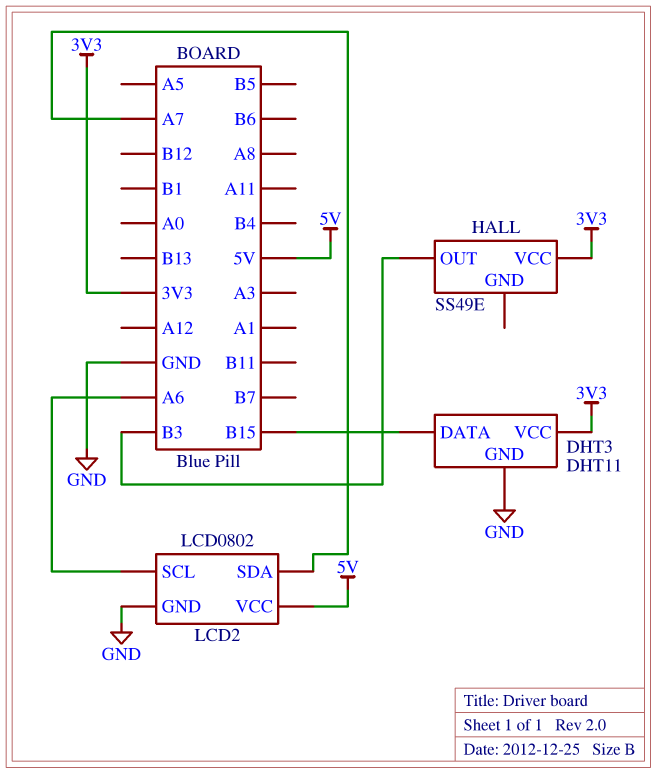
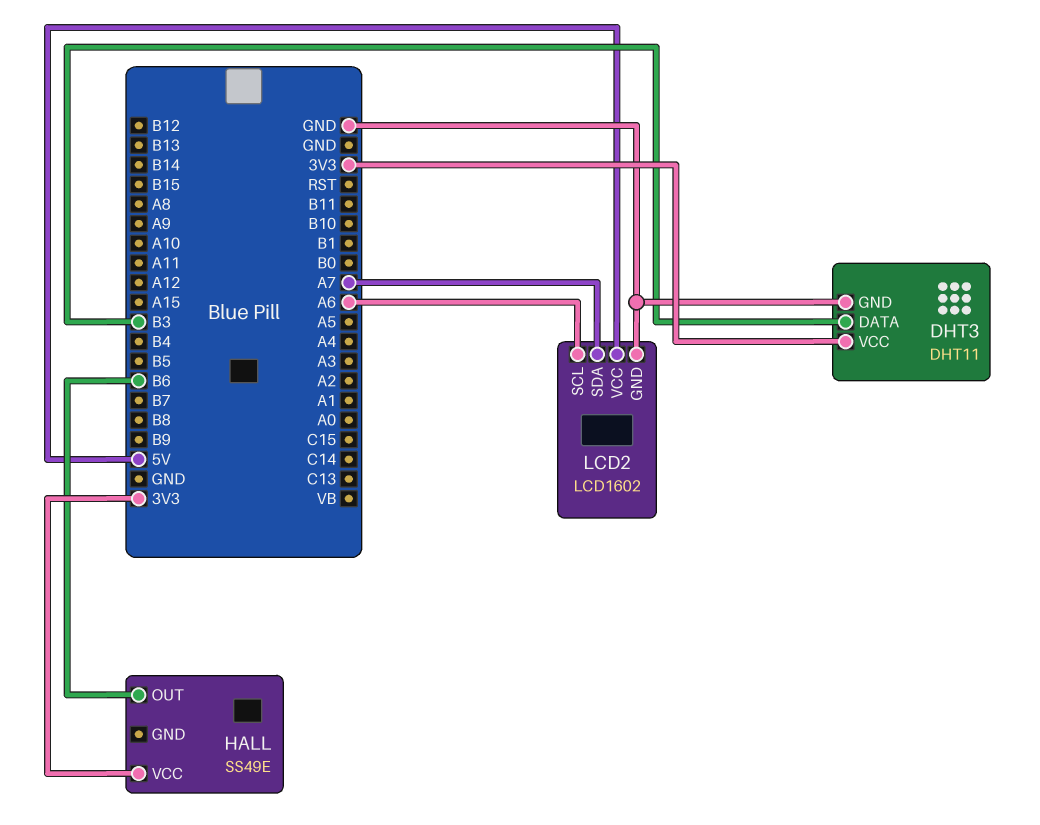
DHT3 pin DATA: B15 -> B3
HALL pin OUT: B3 -> B6
LCD2: LCD0802 -> LCD1602

